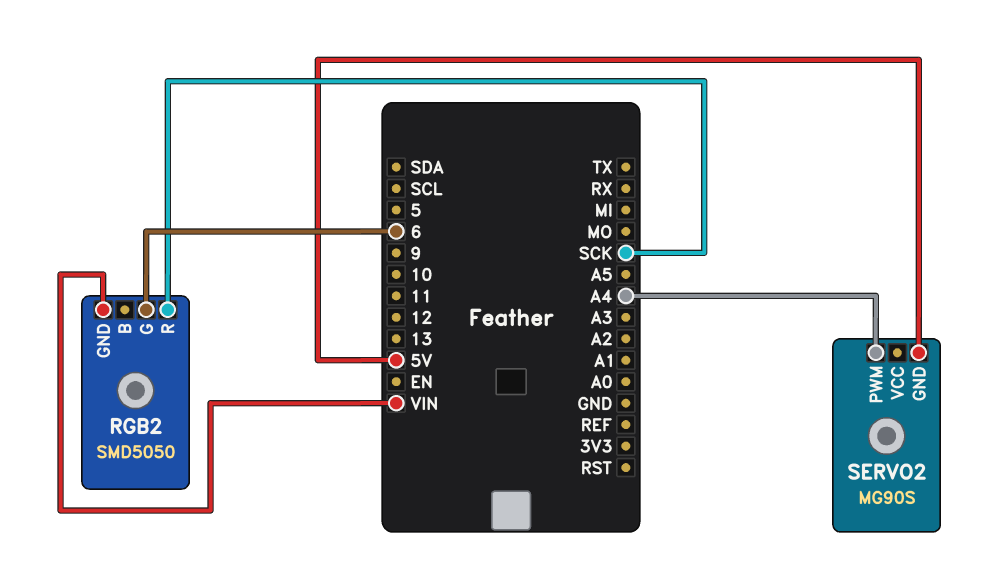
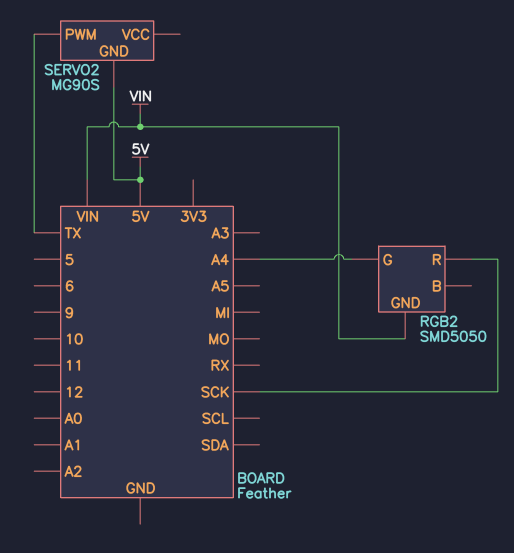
RGB2 pin G: 6 -> A4
SERVO2 pin PWM: A4 -> TX

